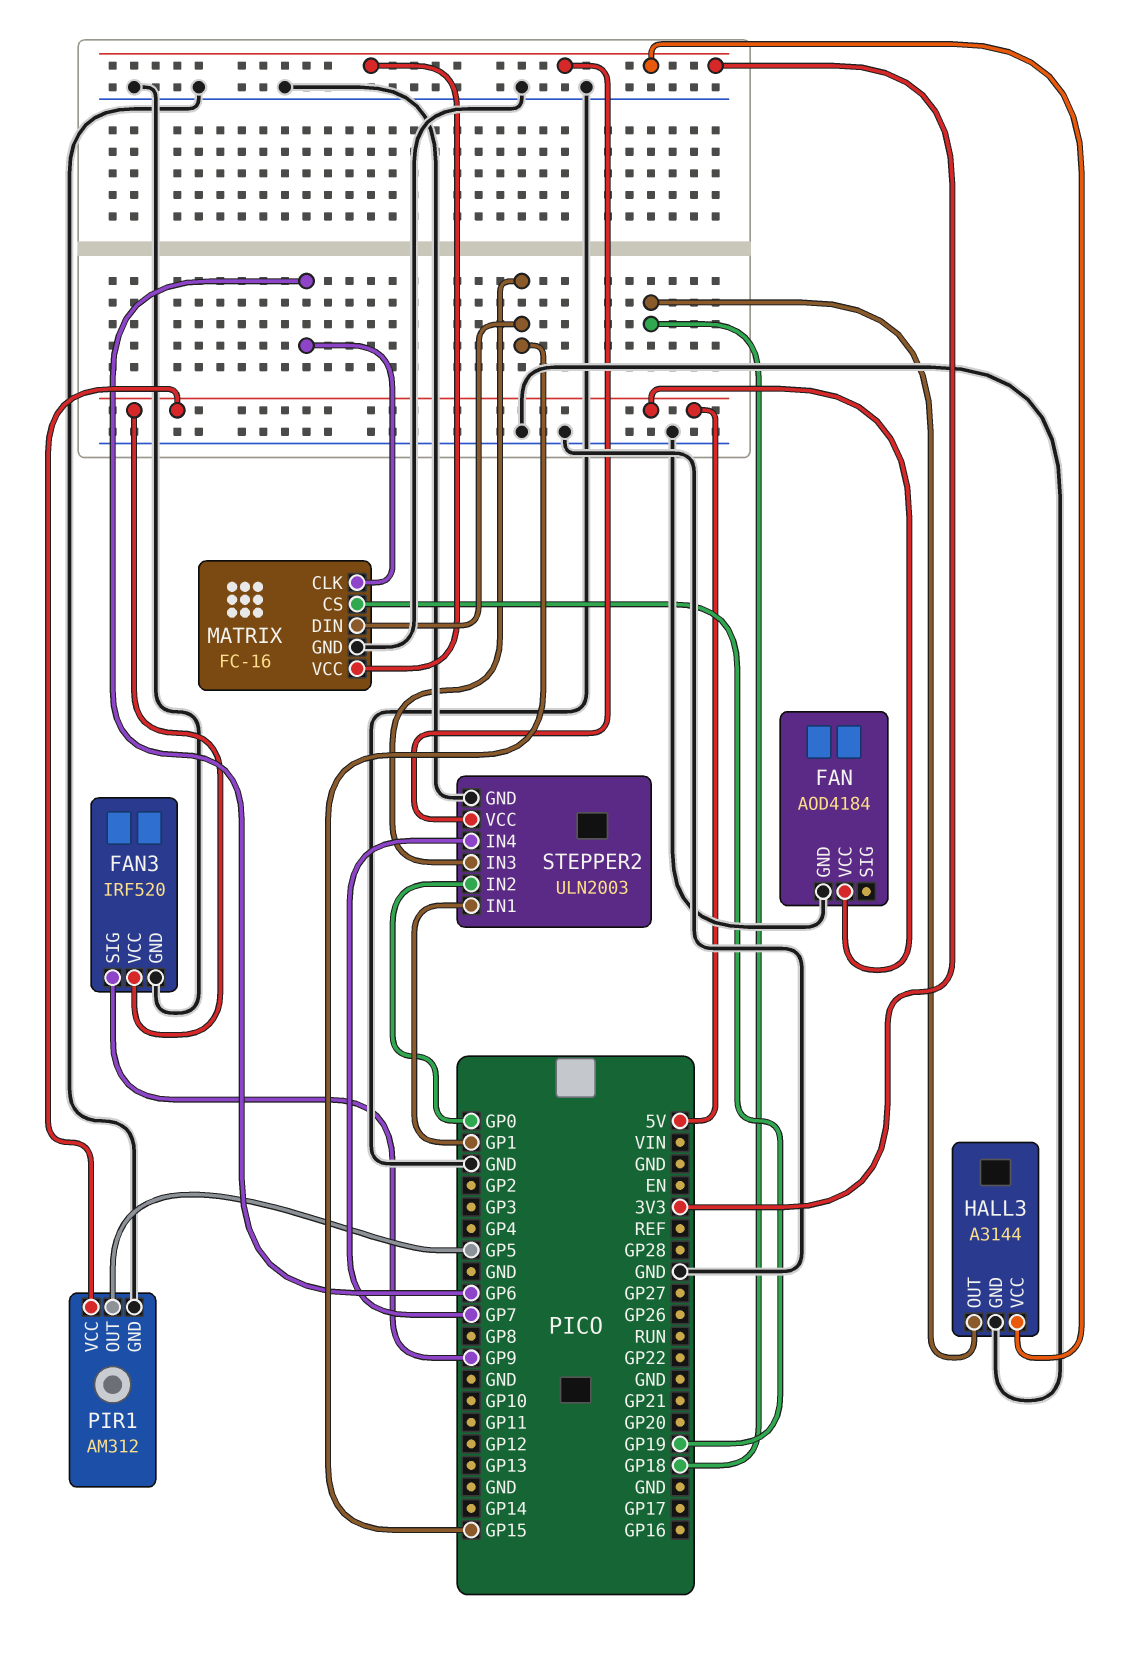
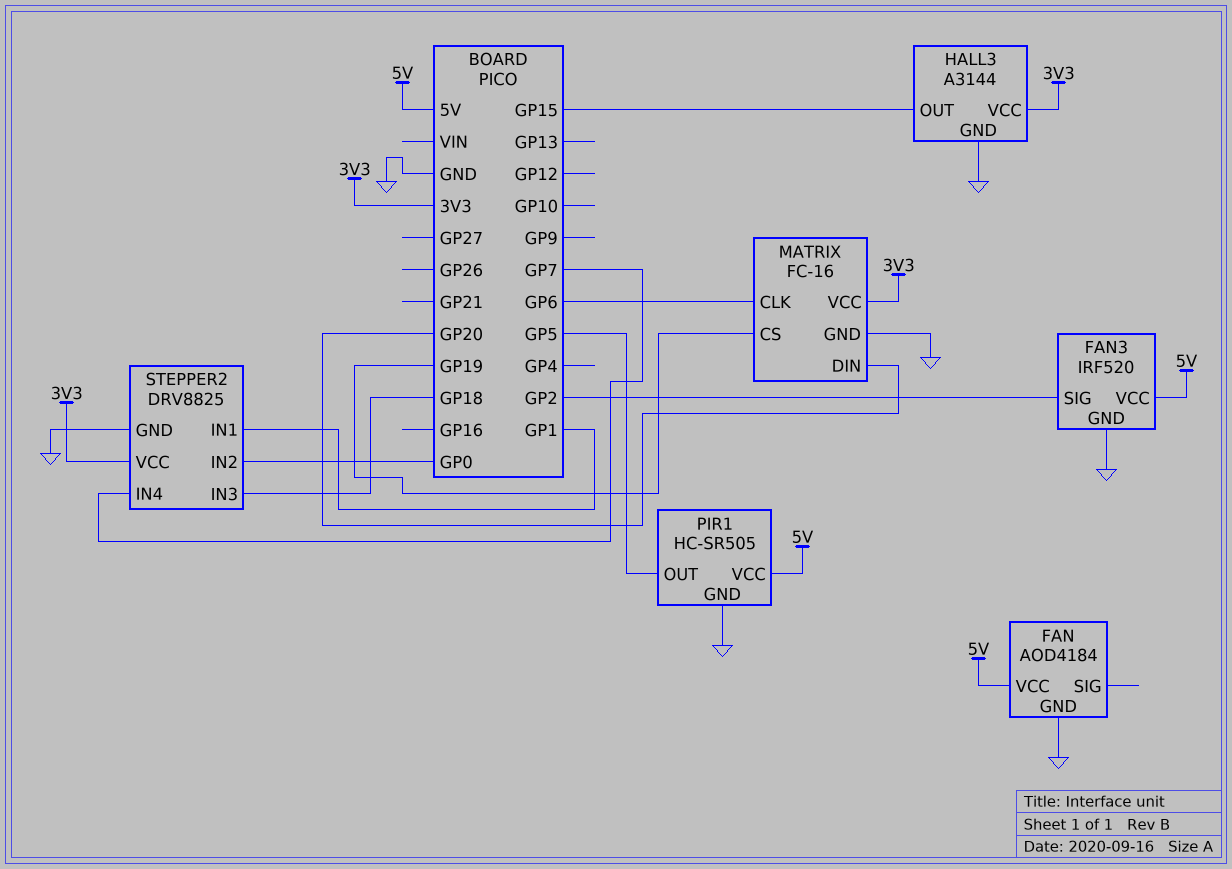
FAN3 pin SIG: GP9 -> GP2
HALL3 pin OUT: GP18 -> GP15
MATRIX pin DIN: GP15 -> GP20
PIR1: AM312 -> HC-SR505
STEPPER2: ULN2003 -> DRV8825
STEPPER2 pin IN3: GP15 -> GP18

